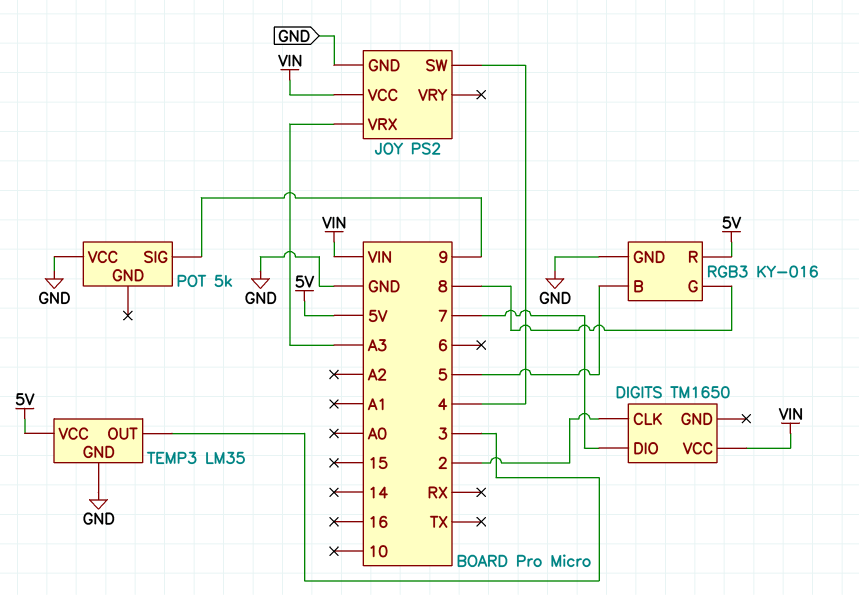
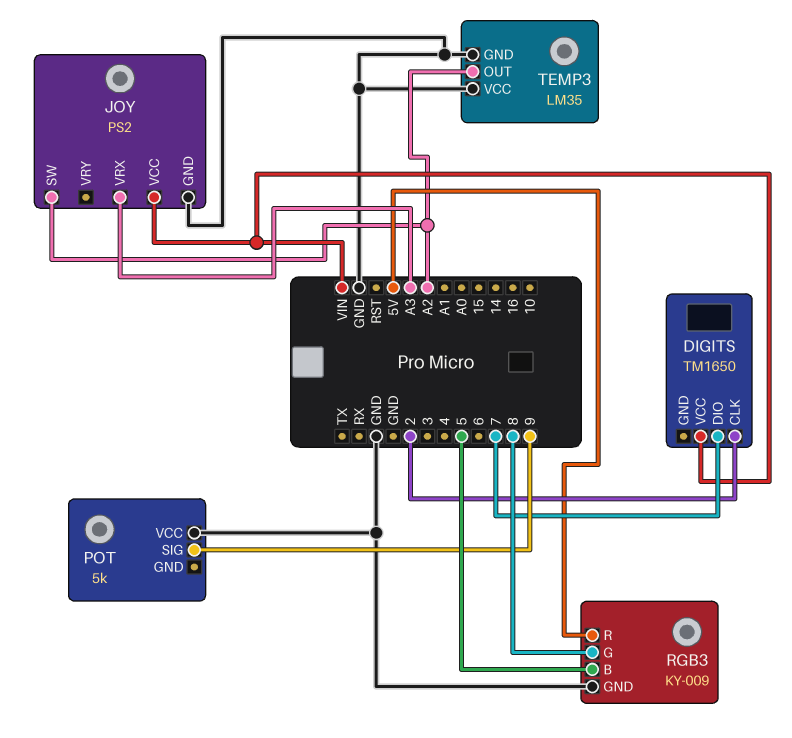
JOY pin SW: 4 -> A2
RGB3: KY-016 -> KY-009
TEMP3 pin OUT: 3 -> A2
TEMP3 pin VCC: 5V -> GND

